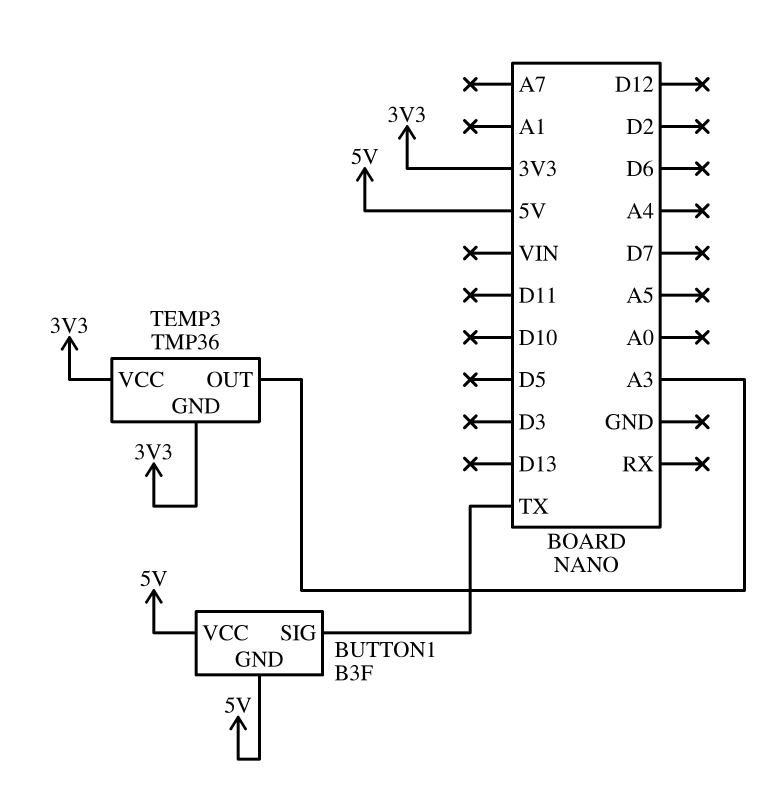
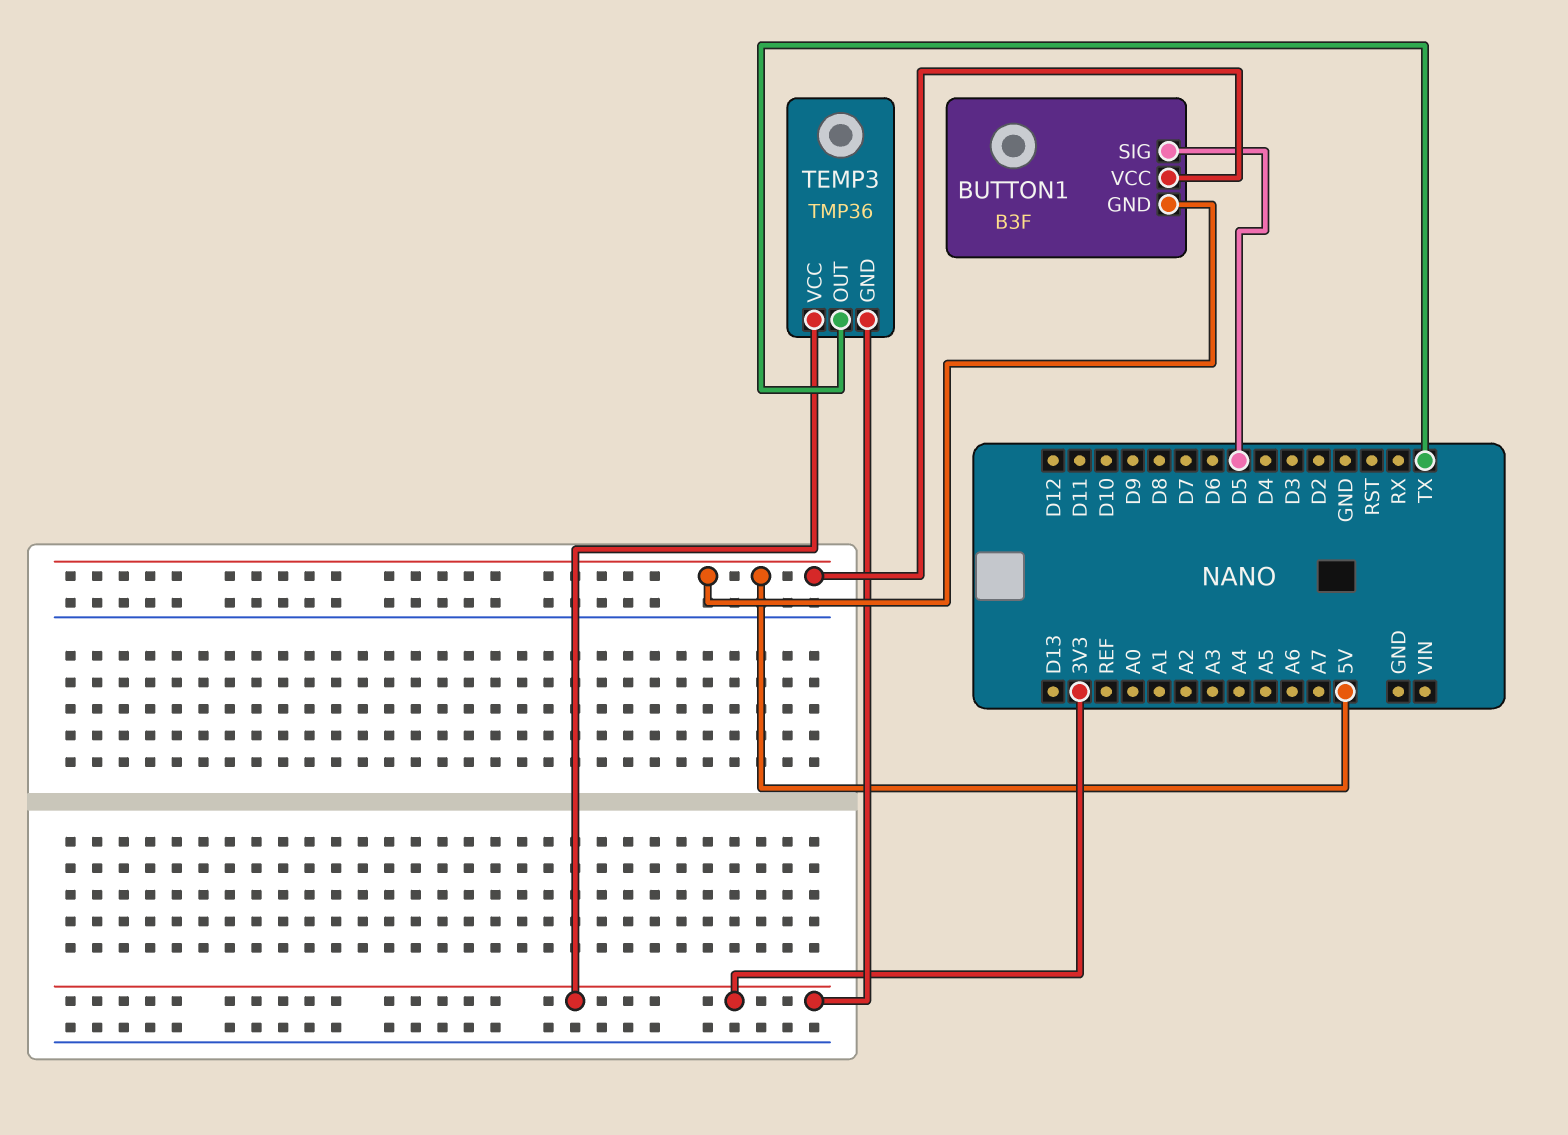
BUTTON1 pin SIG: TX -> D5
TEMP3 pin OUT: A3 -> TX

